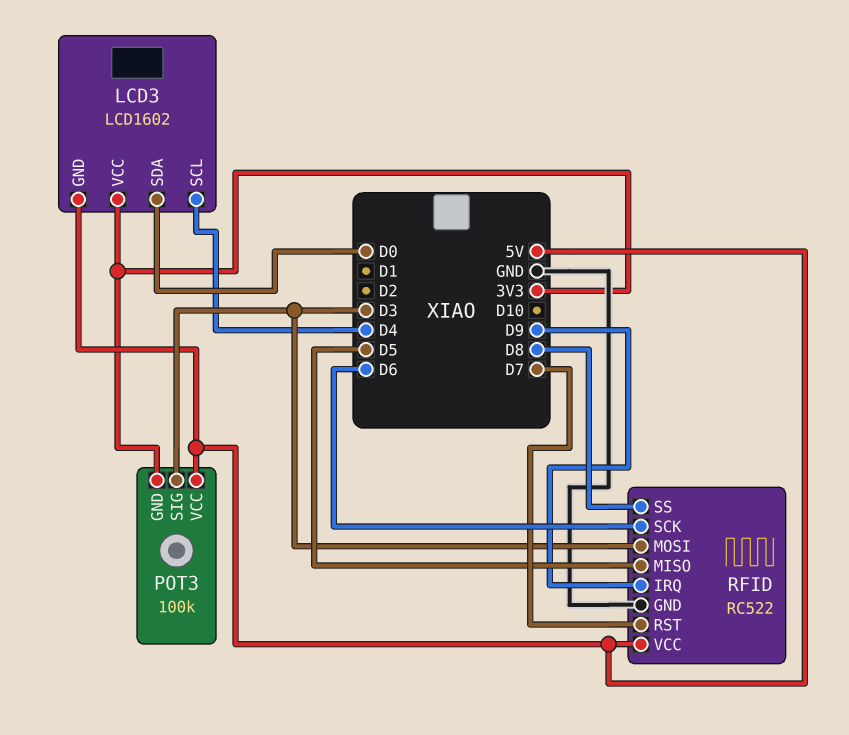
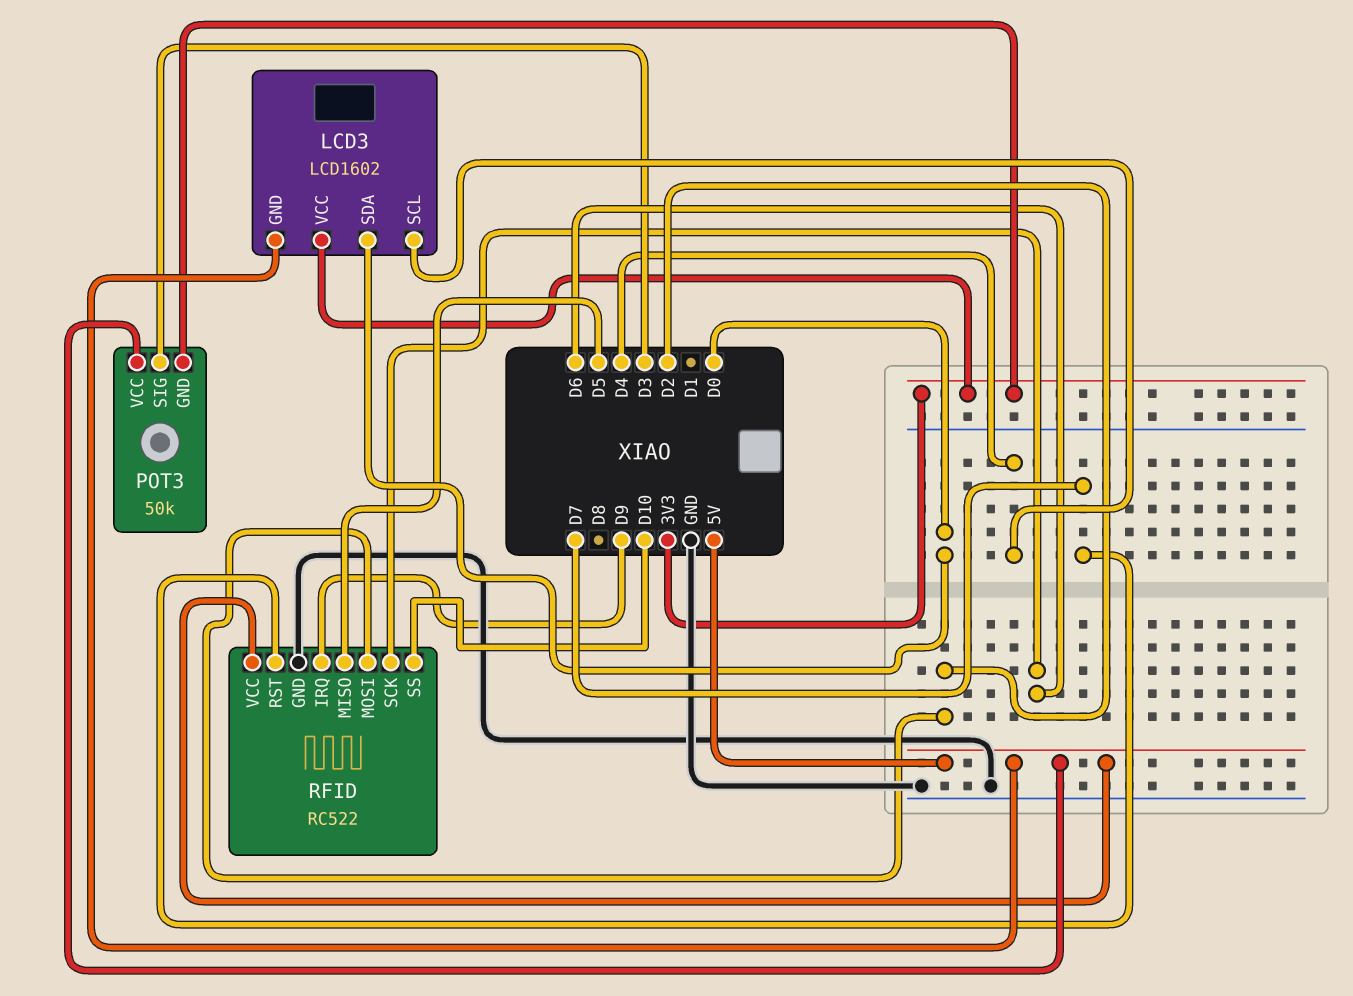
POT3: 100k -> 50k
RFID pin MOSI: D3 -> D2
RFID pin SS: D8 -> D10

